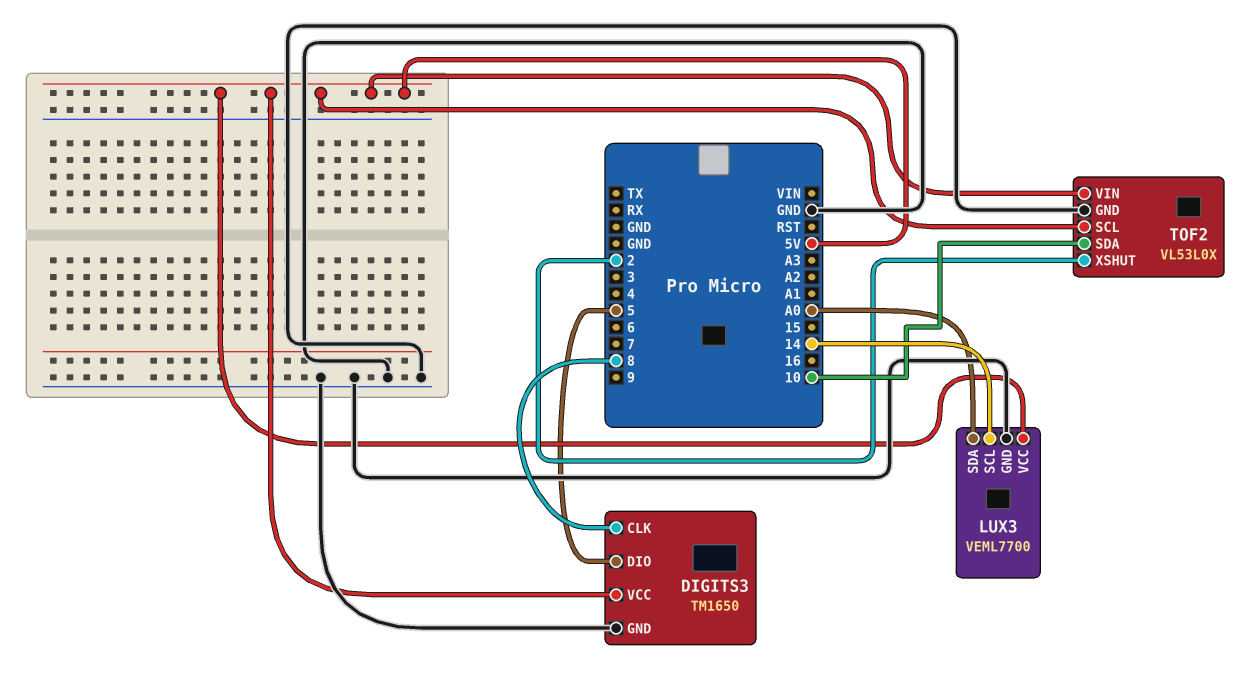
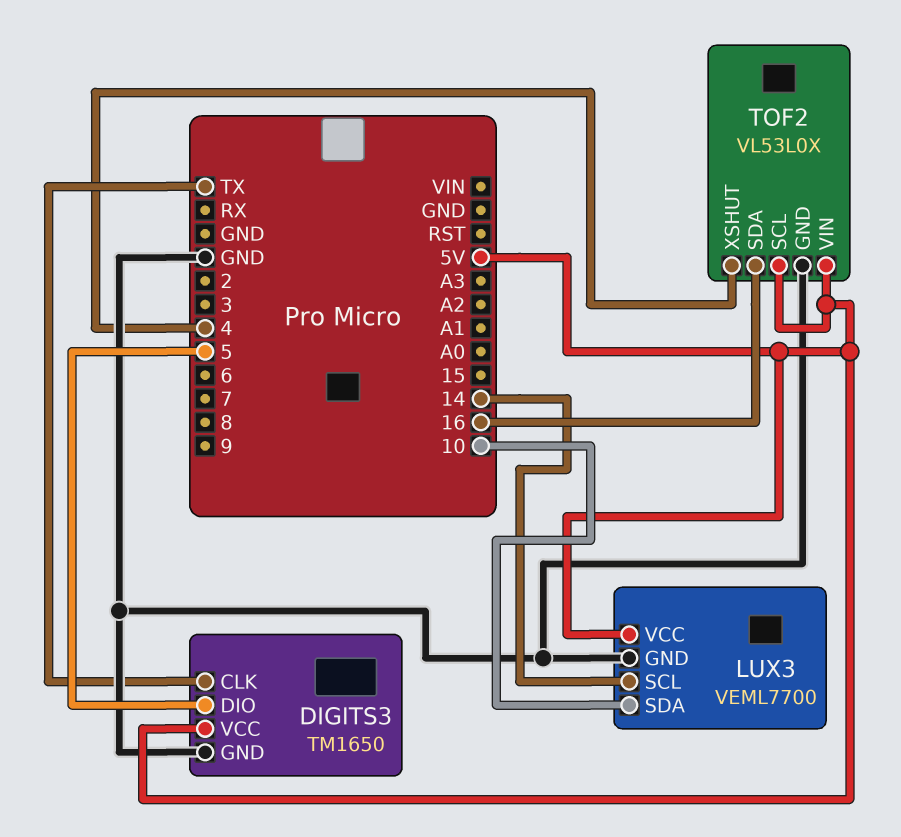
DIGITS3 pin CLK: 8 -> TX
LUX3 pin SDA: A0 -> 10
TOF2 pin SDA: 10 -> 16
TOF2 pin XSHUT: 2 -> 4

